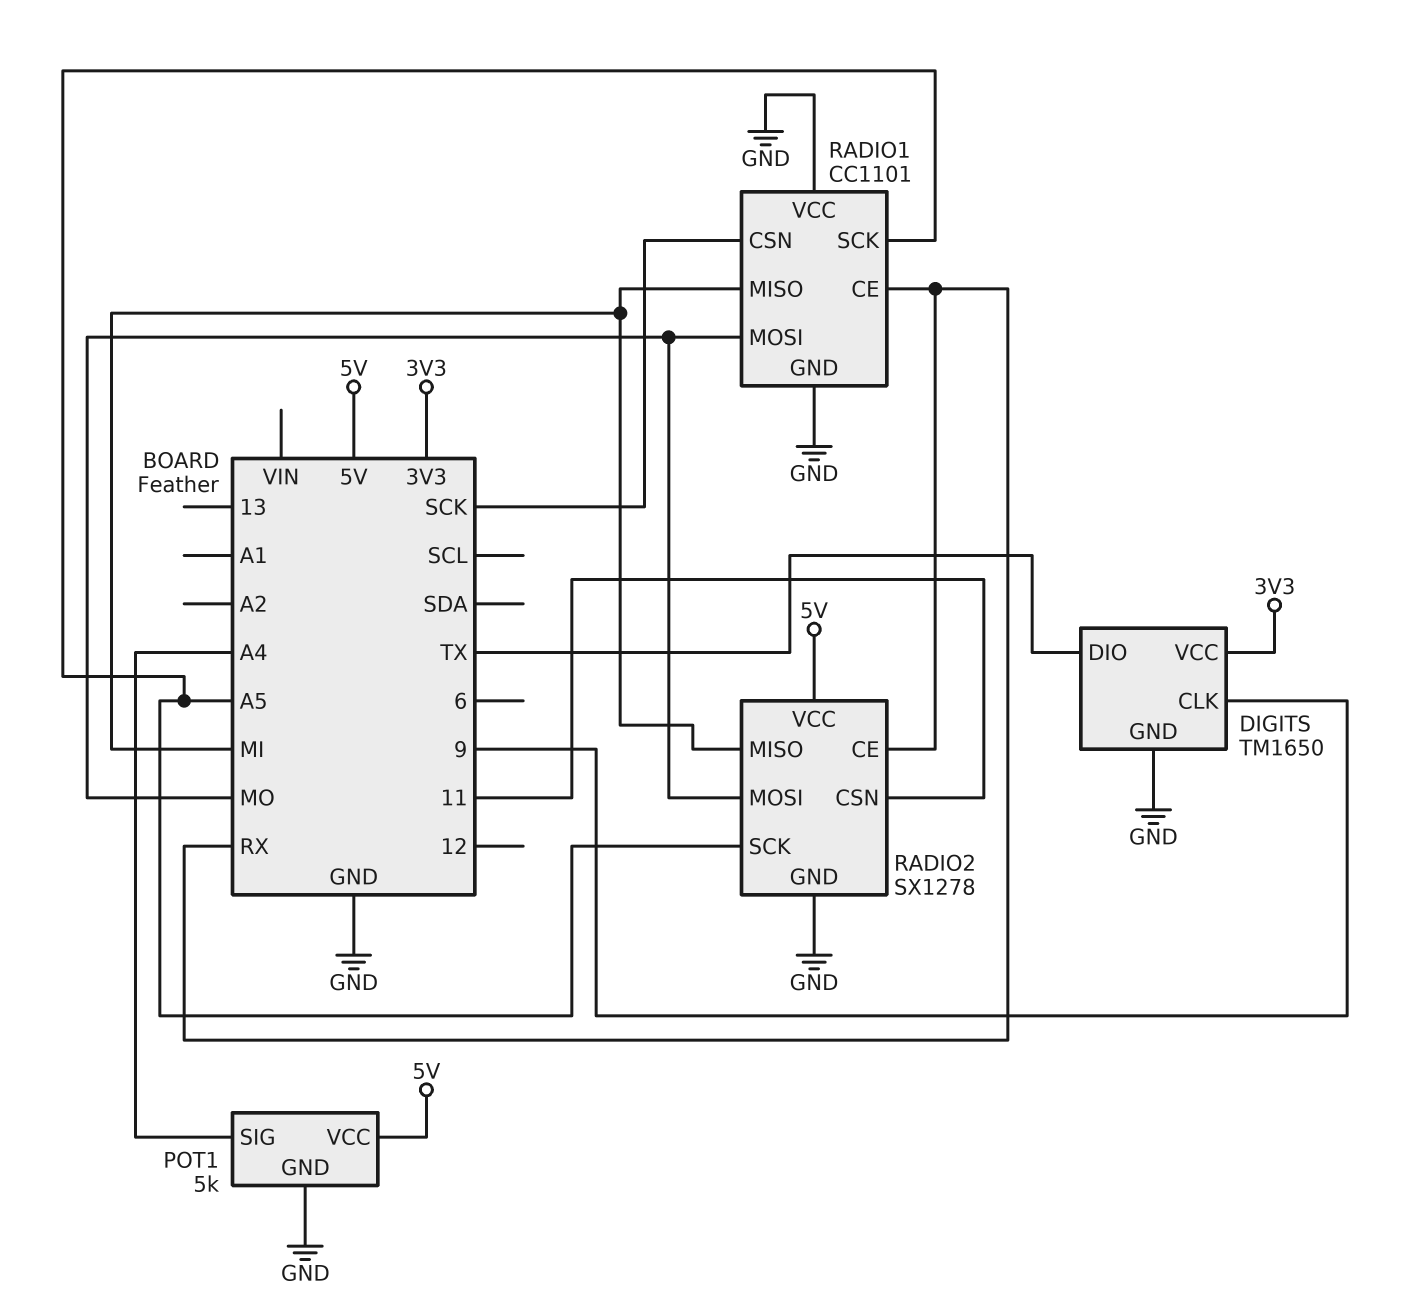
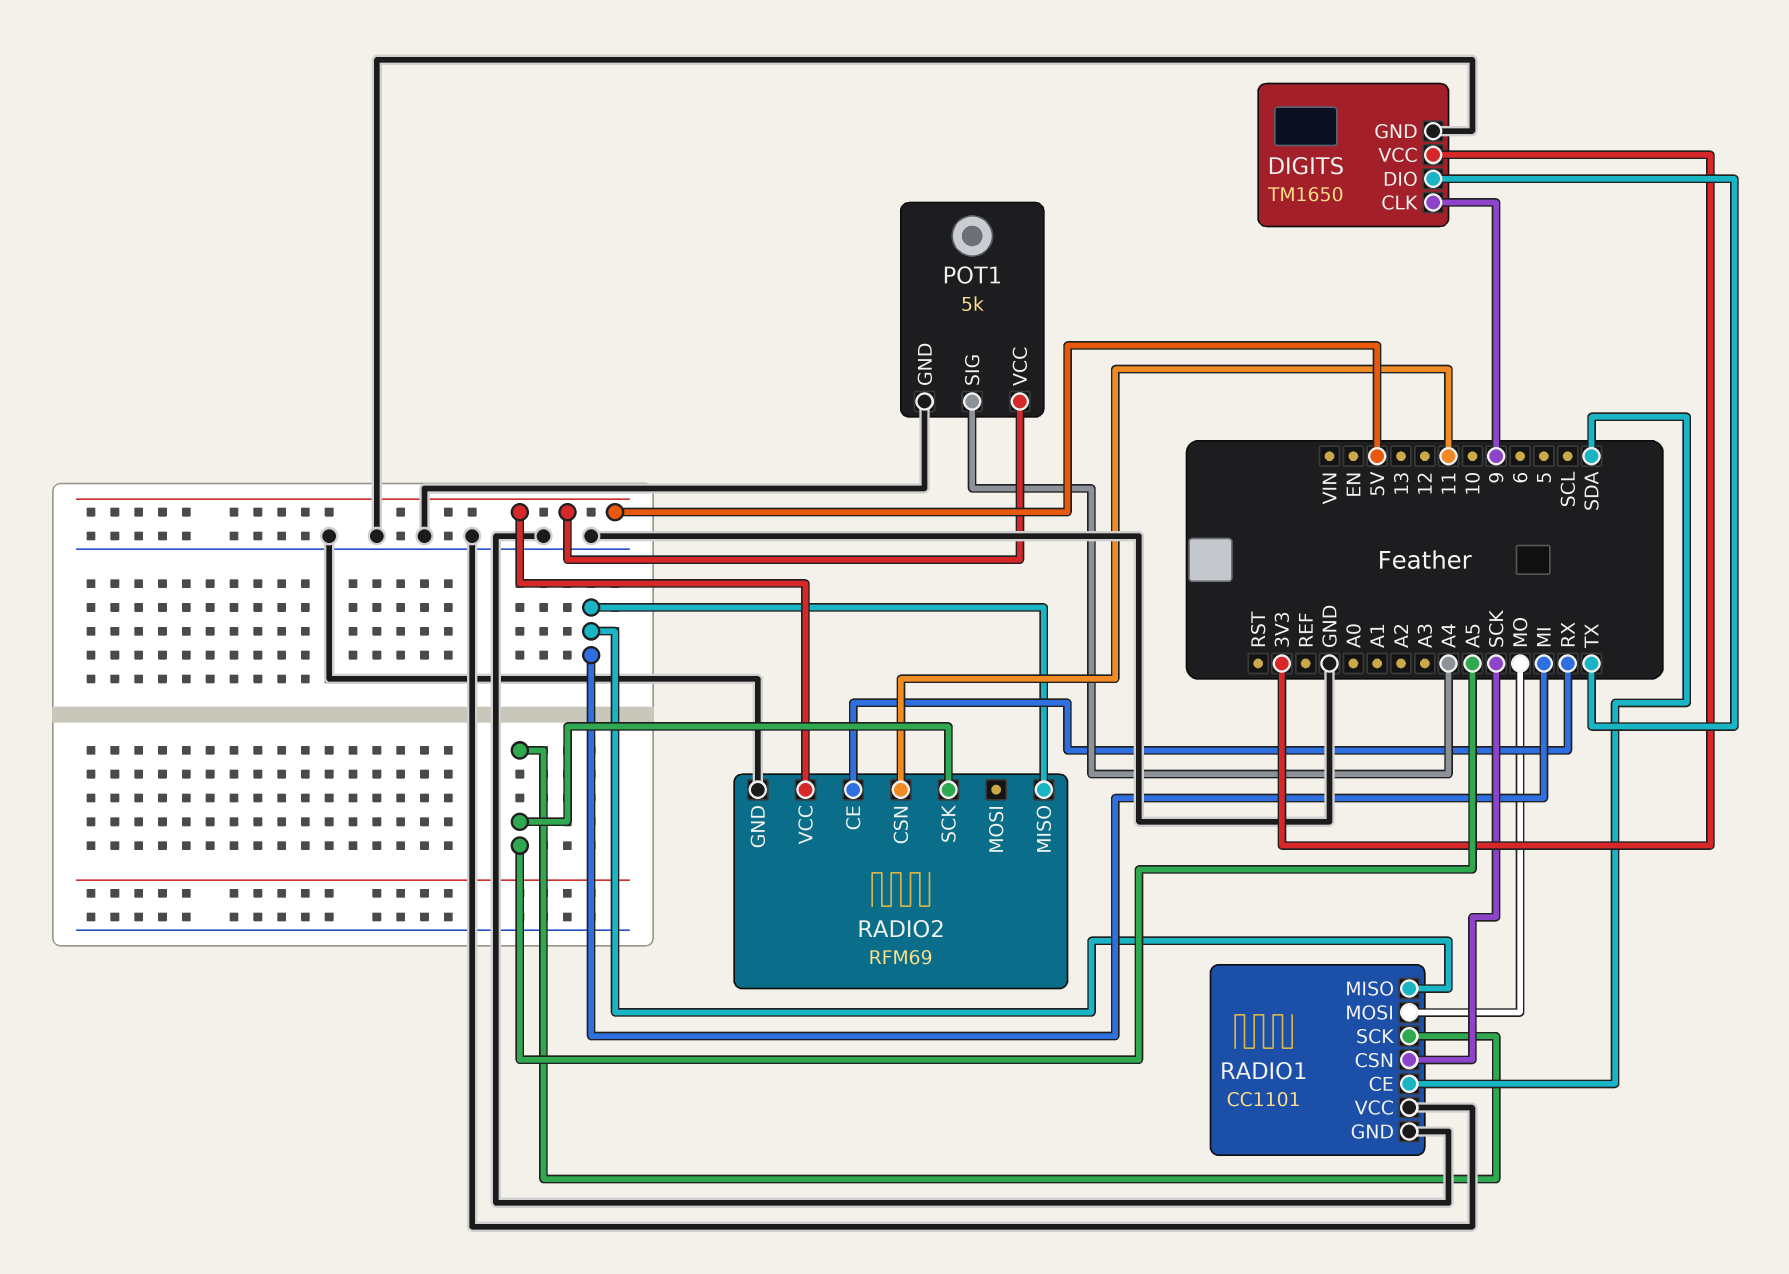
RADIO1 pin CE: RX -> SDA
RADIO2: SX1278 -> RFM69
RADIO2 pin MOSI: MO -> none

